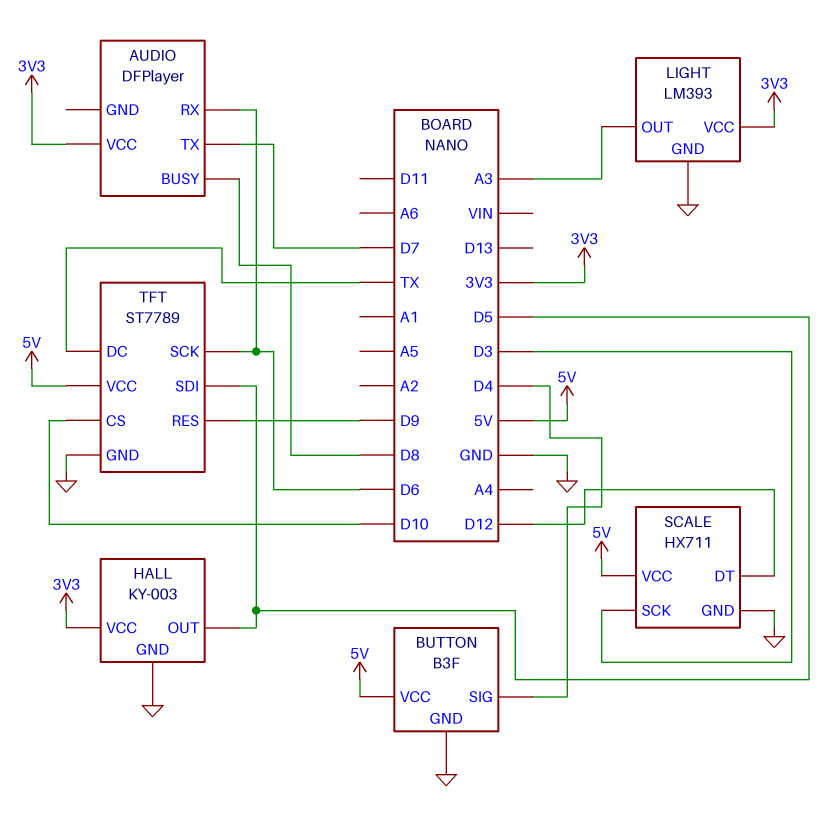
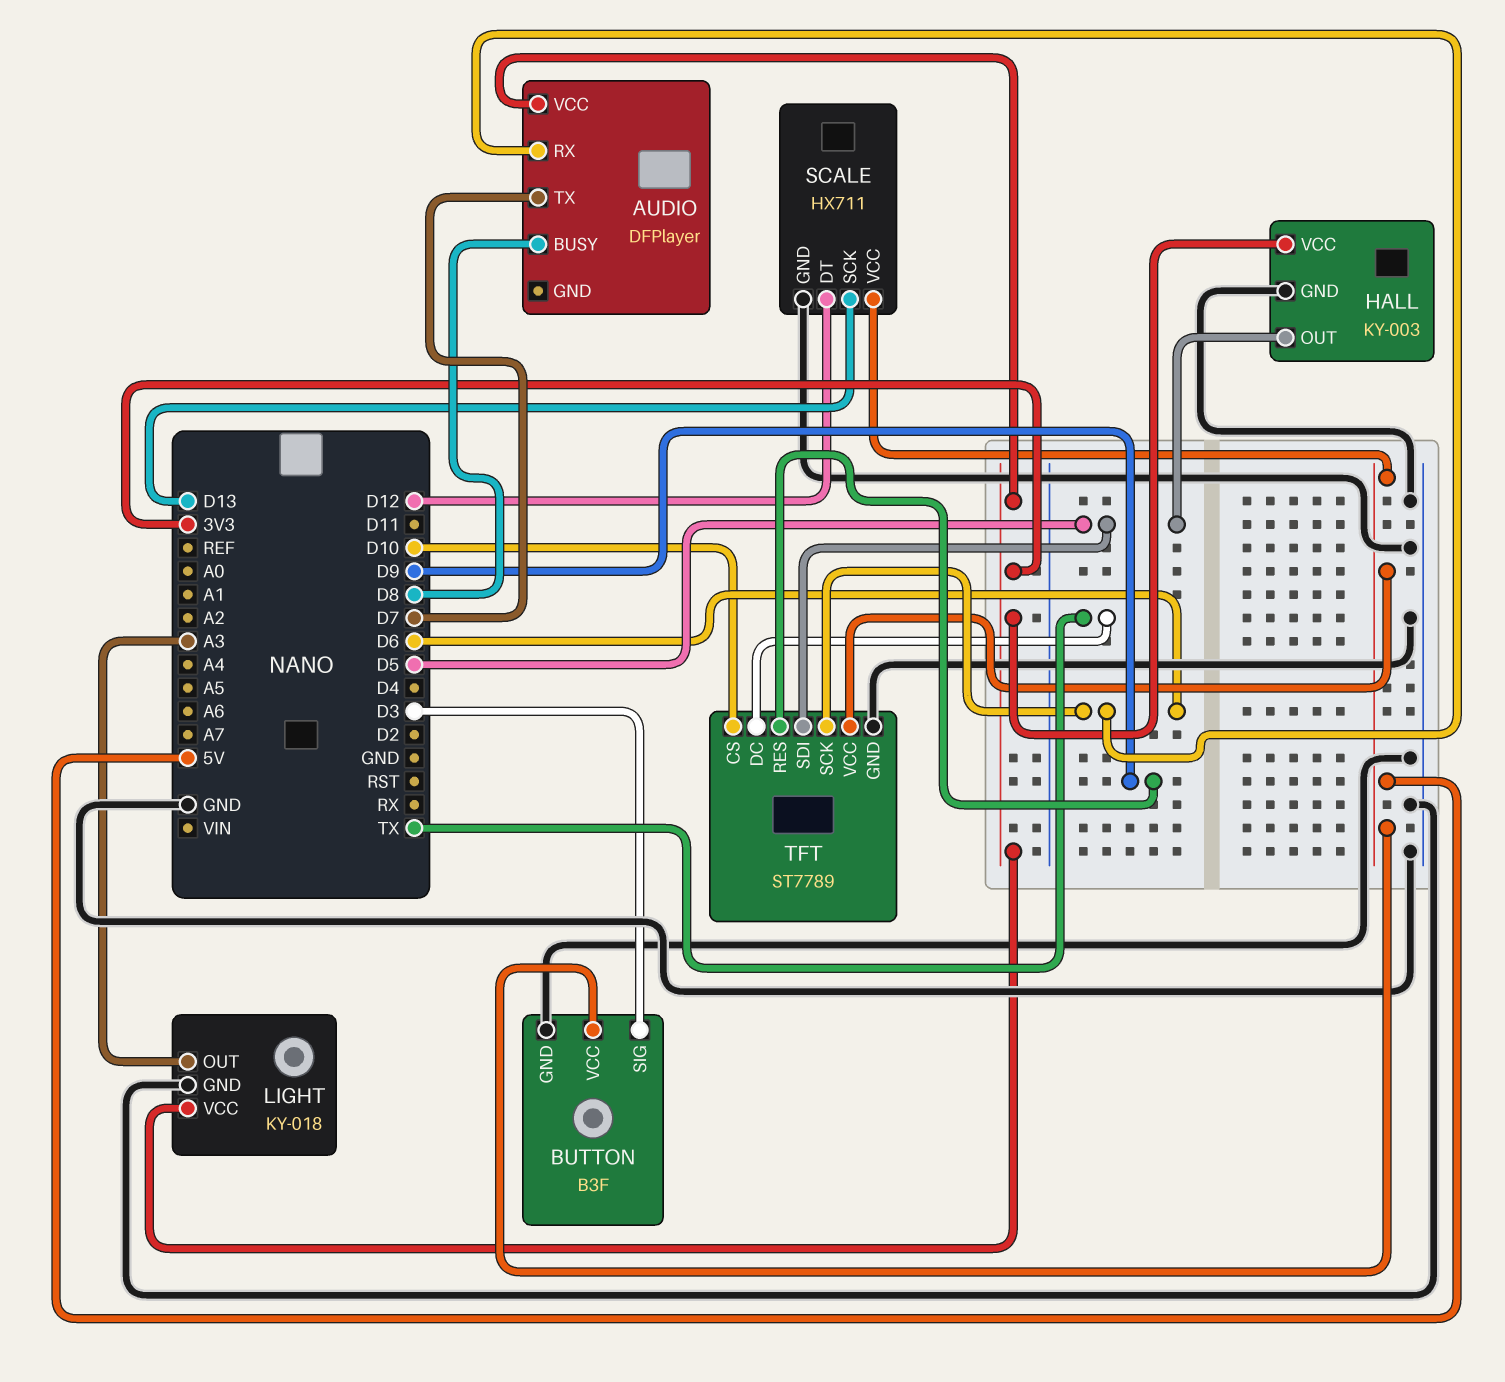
BUTTON pin SIG: D4 -> D3
LIGHT: LM393 -> KY-018
SCALE pin SCK: D3 -> D13

